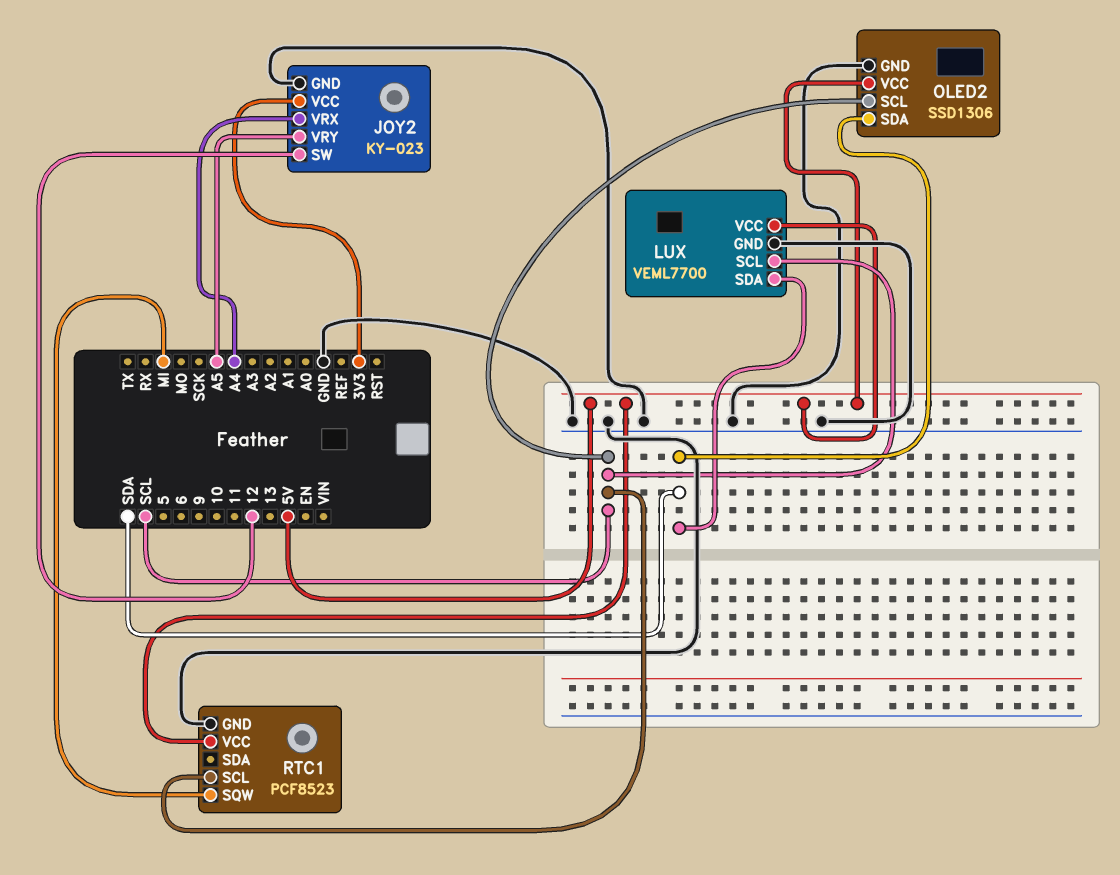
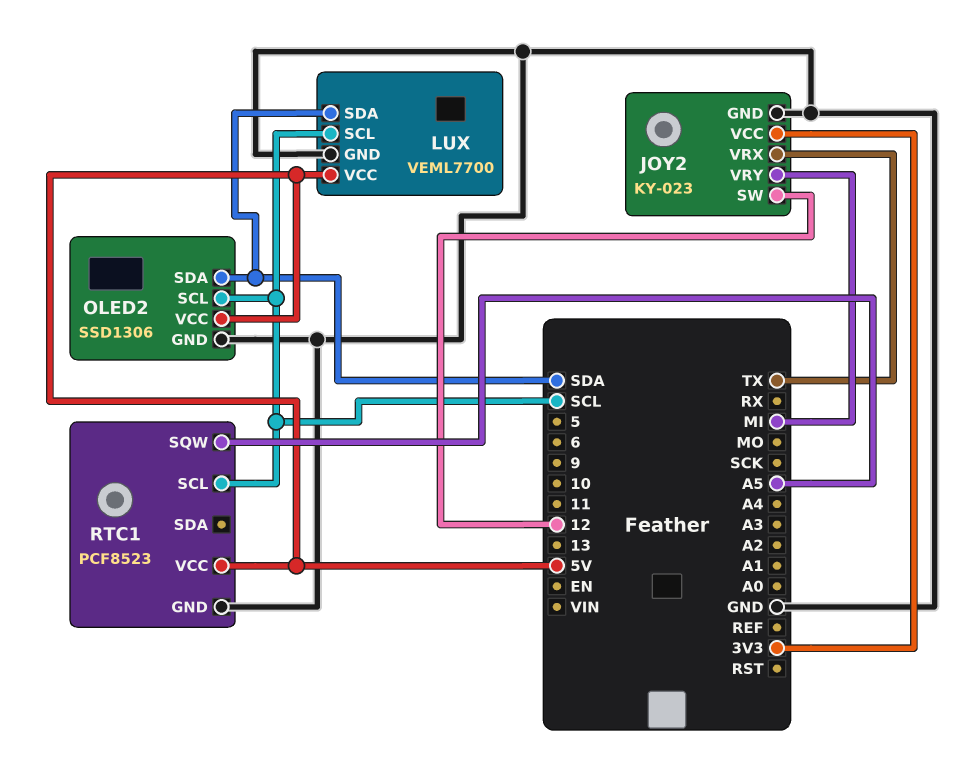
JOY2 pin VRX: A4 -> TX
JOY2 pin VRY: A5 -> MI
RTC1 pin SQW: MI -> A5

